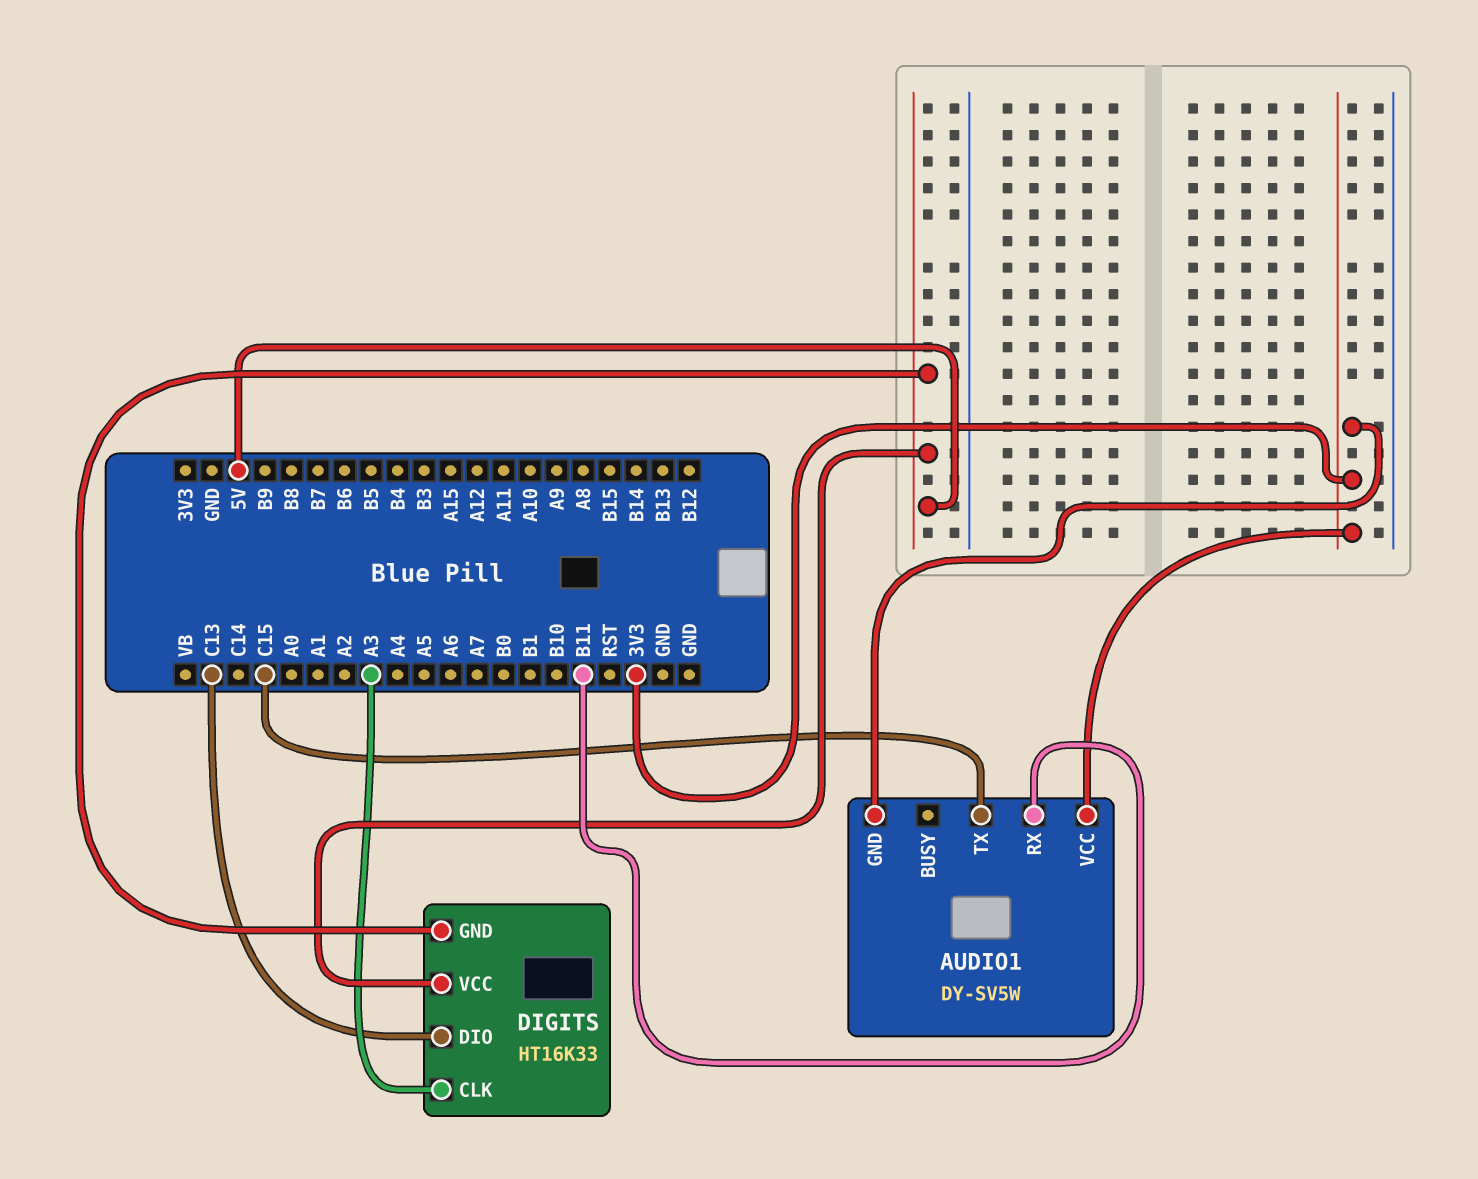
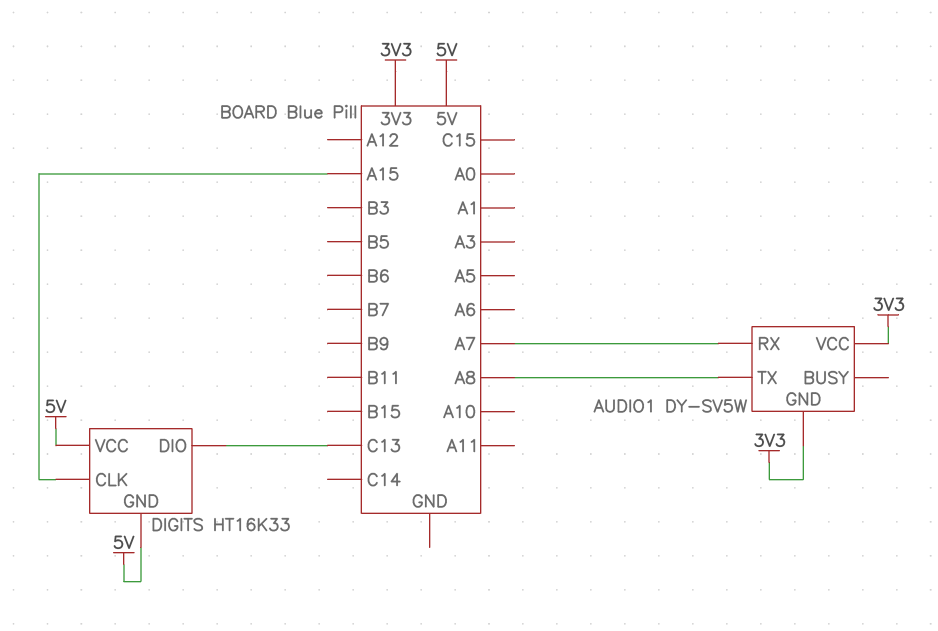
AUDIO1 pin RX: B11 -> A7
AUDIO1 pin TX: C15 -> A8
DIGITS pin CLK: A3 -> A15

